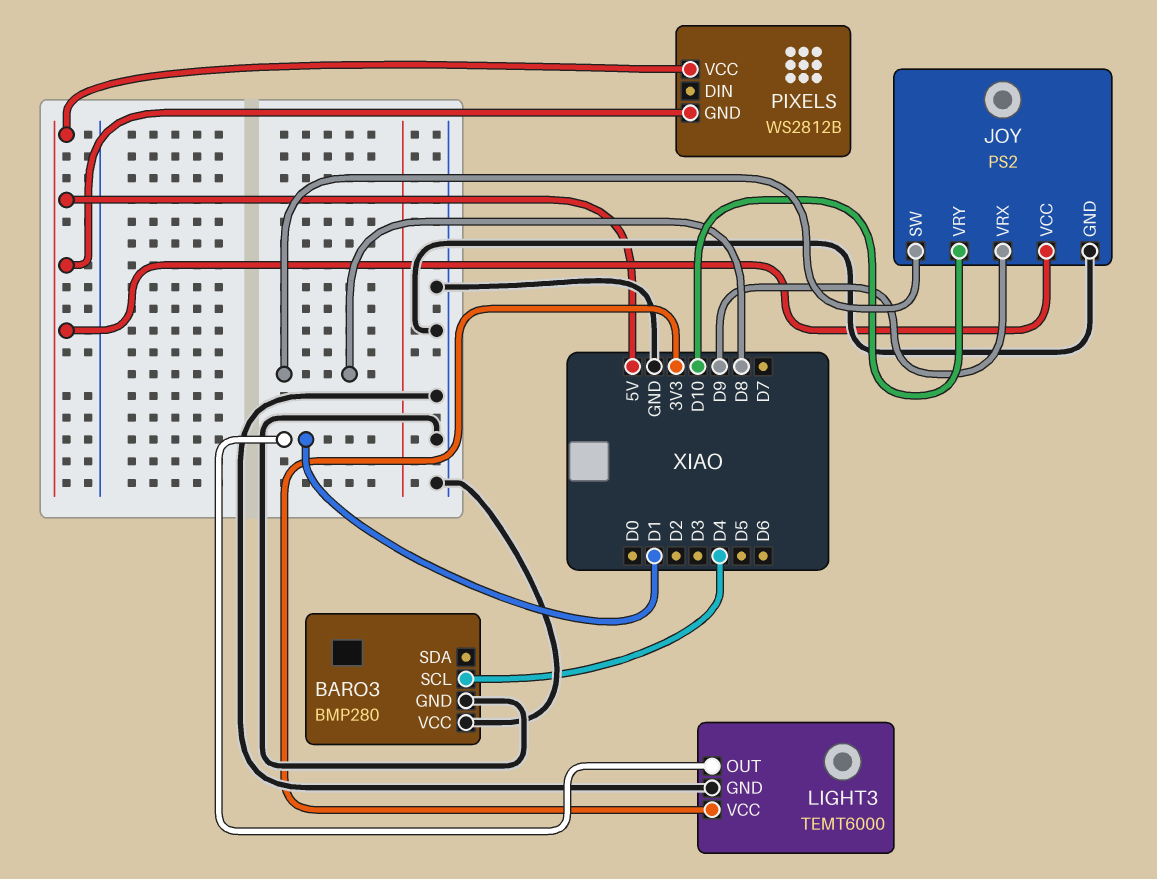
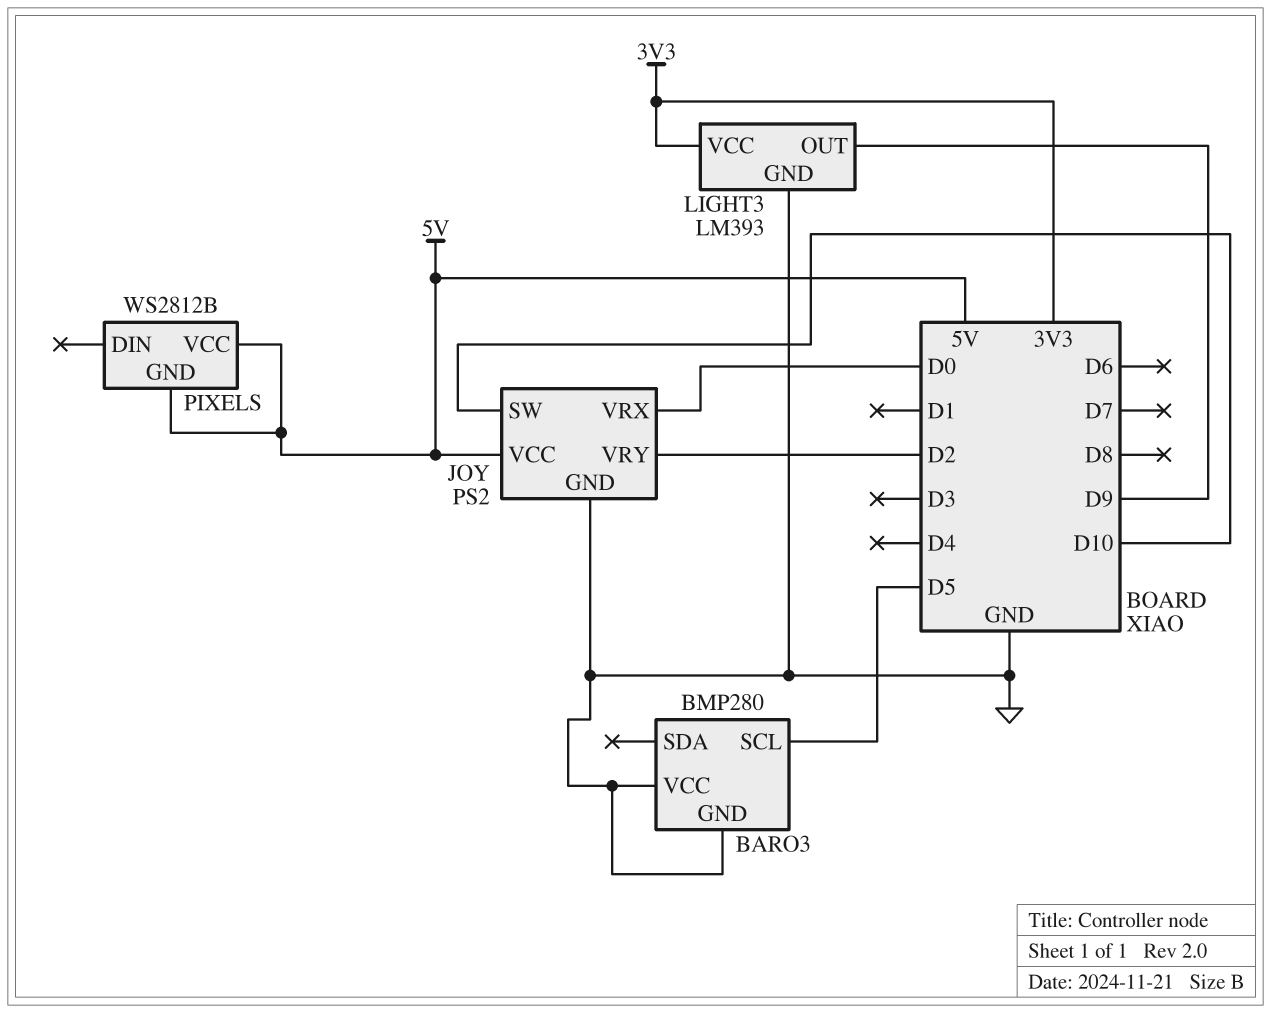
BARO3 pin SCL: D4 -> D5
JOY pin SW: D8 -> D10
JOY pin VRX: D9 -> D0
JOY pin VRY: D10 -> D2
LIGHT3: TEMT6000 -> LM393
LIGHT3 pin OUT: D1 -> D9

